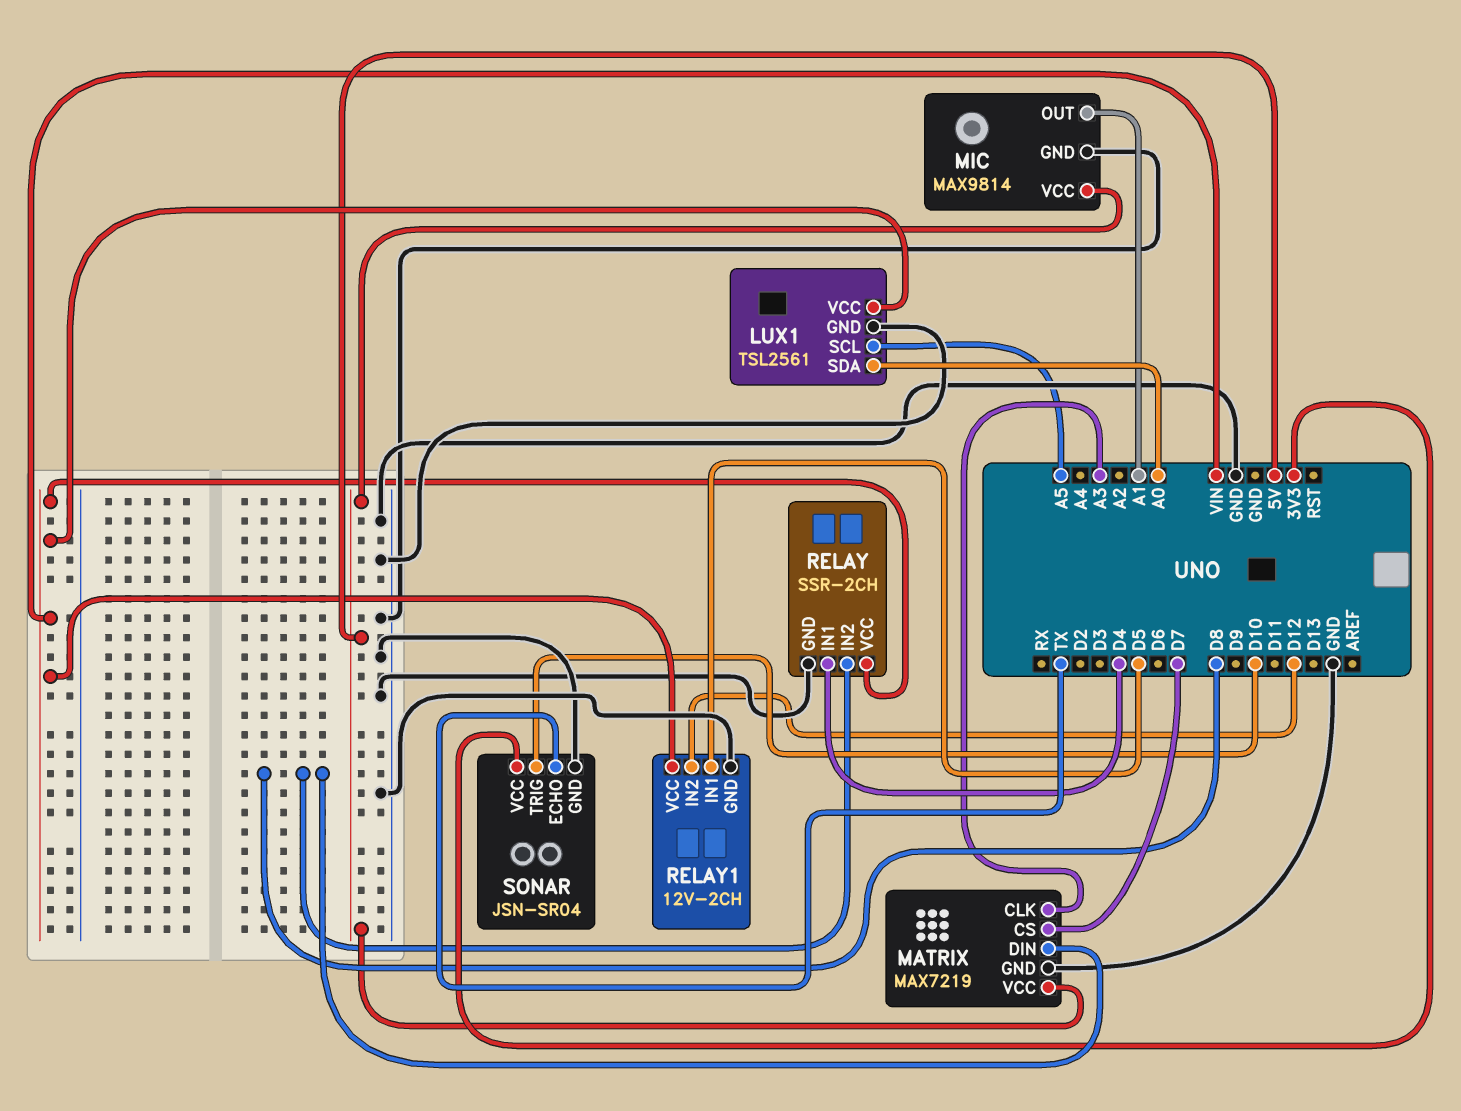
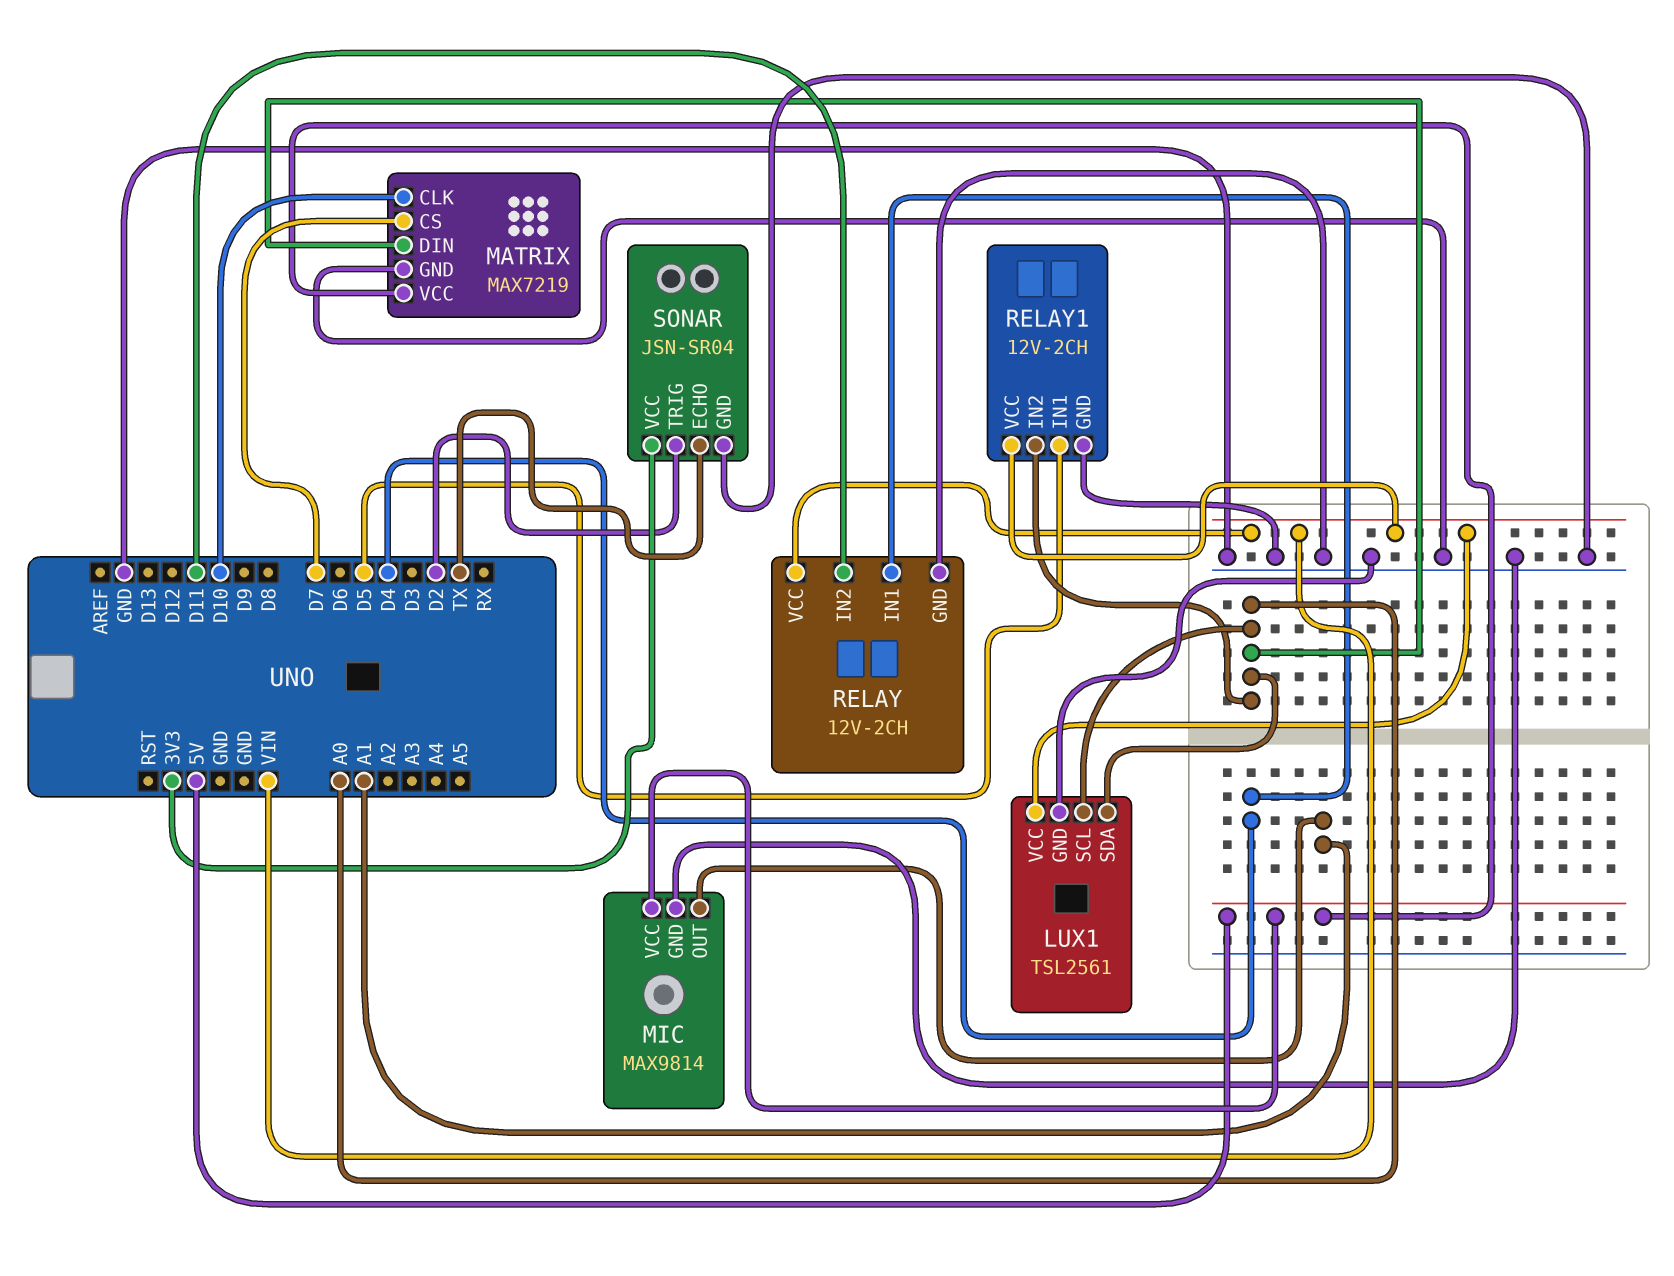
LUX1 pin SCL: A5 -> A0
MATRIX pin CLK: A3 -> D10
MATRIX pin DIN: D8 -> A0
RELAY: SSR-2CH -> 12V-2CH
RELAY pin IN2: D8 -> D11
RELAY1 pin IN2: D12 -> A0
SONAR pin TRIG: D10 -> D2

